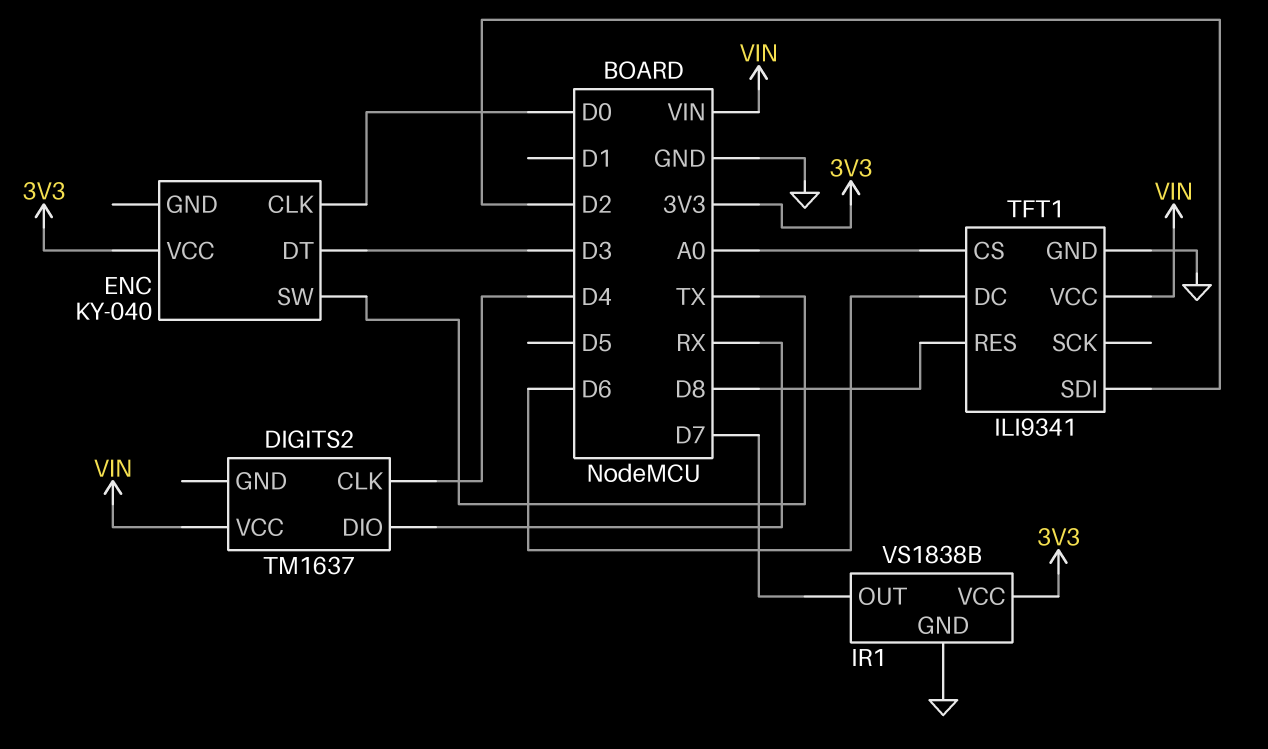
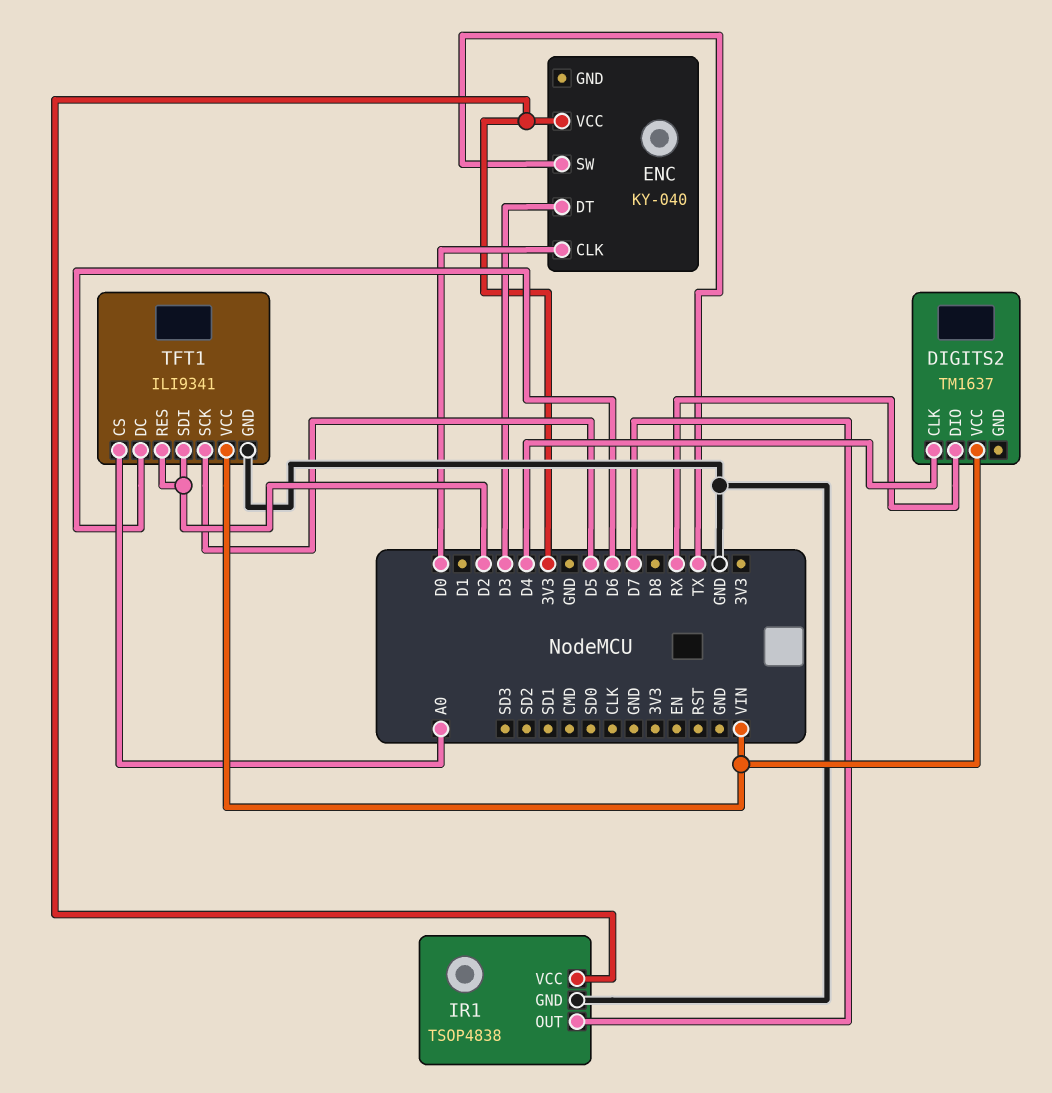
IR1: VS1838B -> TSOP4838
TFT1 pin RES: D8 -> D2
TFT1 pin SCK: none -> D5

